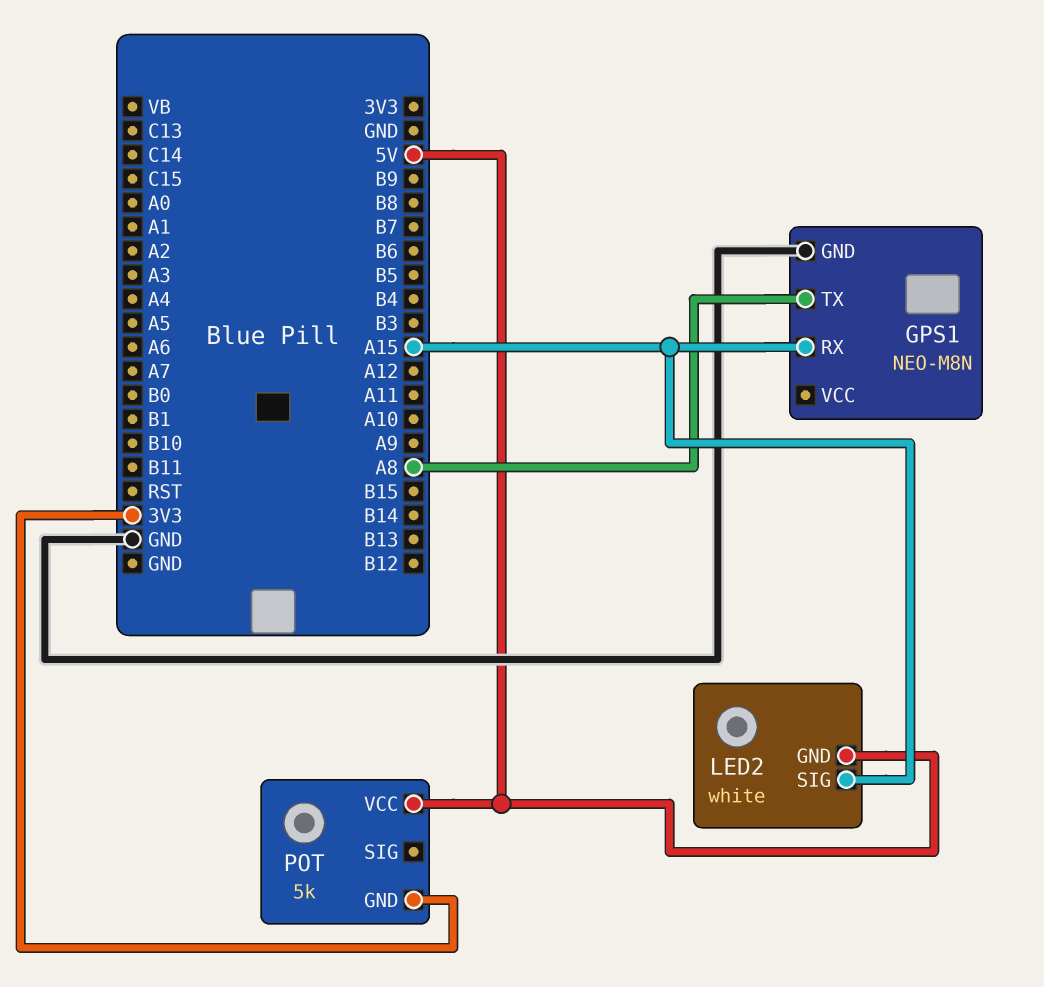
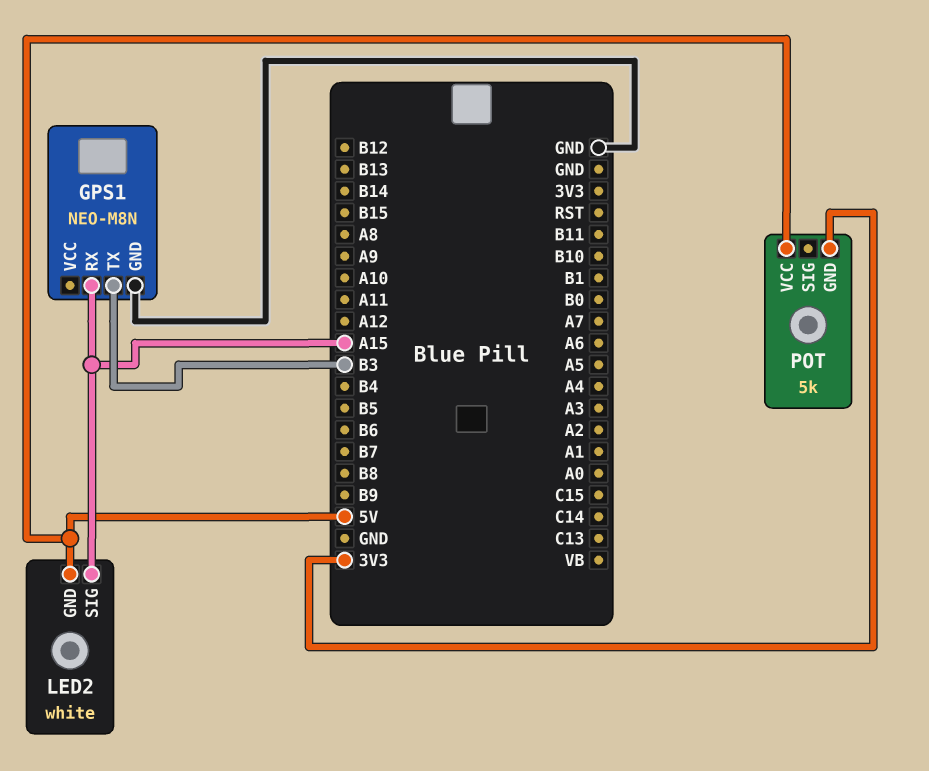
GPS1 pin TX: A8 -> B3

